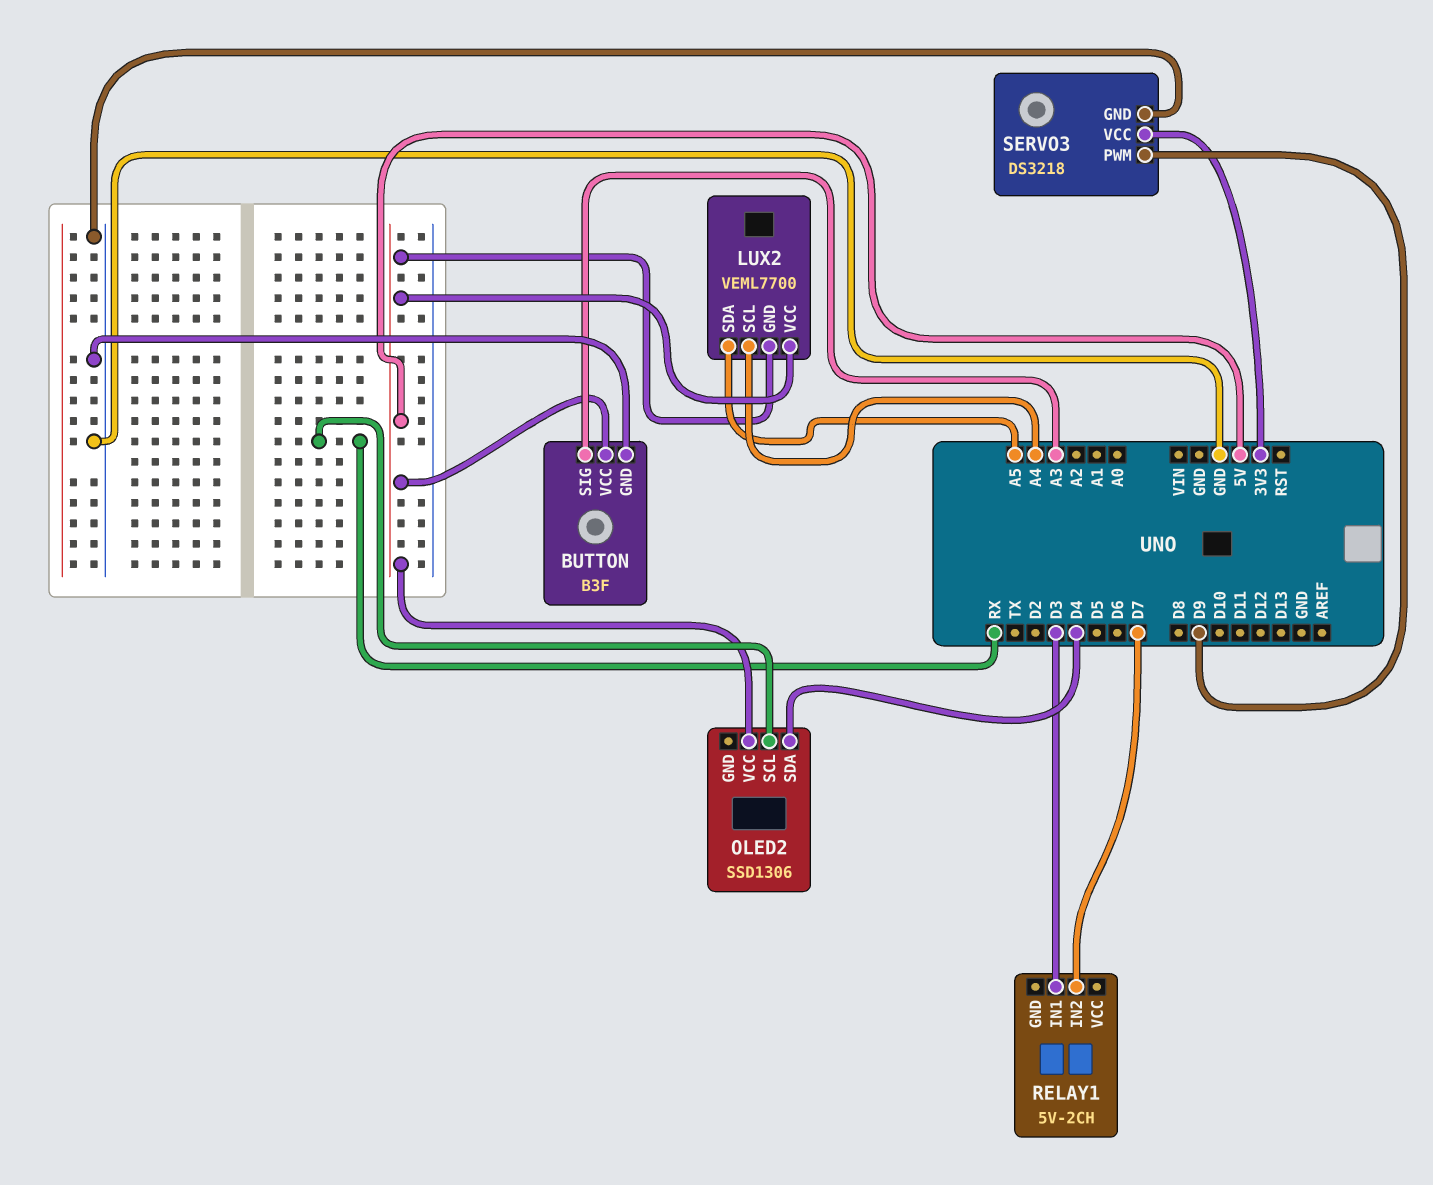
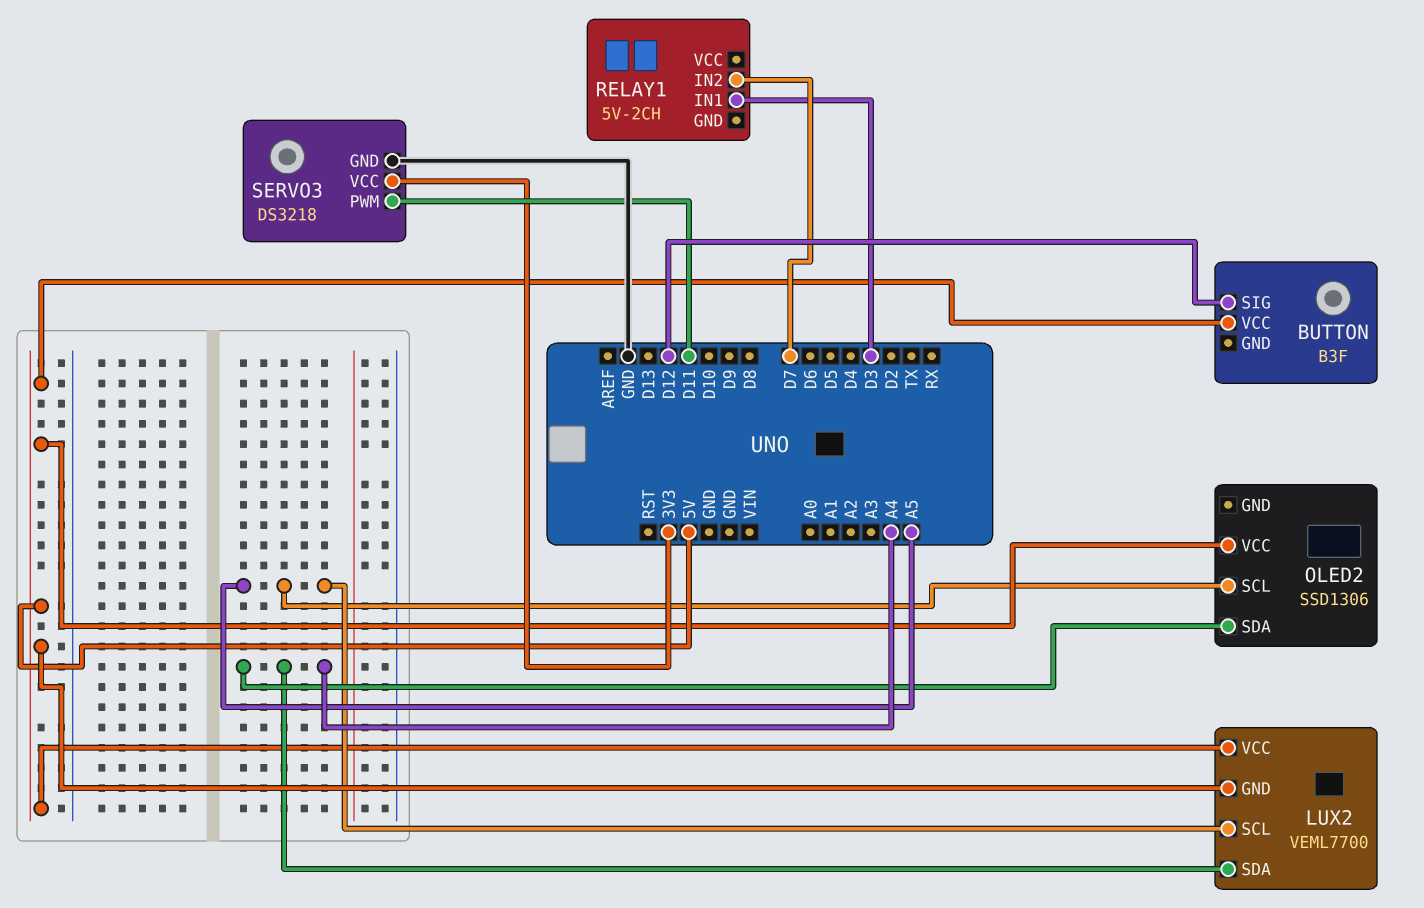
BUTTON pin GND: GND -> none
BUTTON pin SIG: A3 -> D12
LUX2 pin SCL: A4 -> A5
LUX2 pin SDA: A5 -> A4
OLED2 pin SCL: RX -> A5
OLED2 pin SDA: D4 -> A4
SERVO3 pin PWM: D9 -> D11

